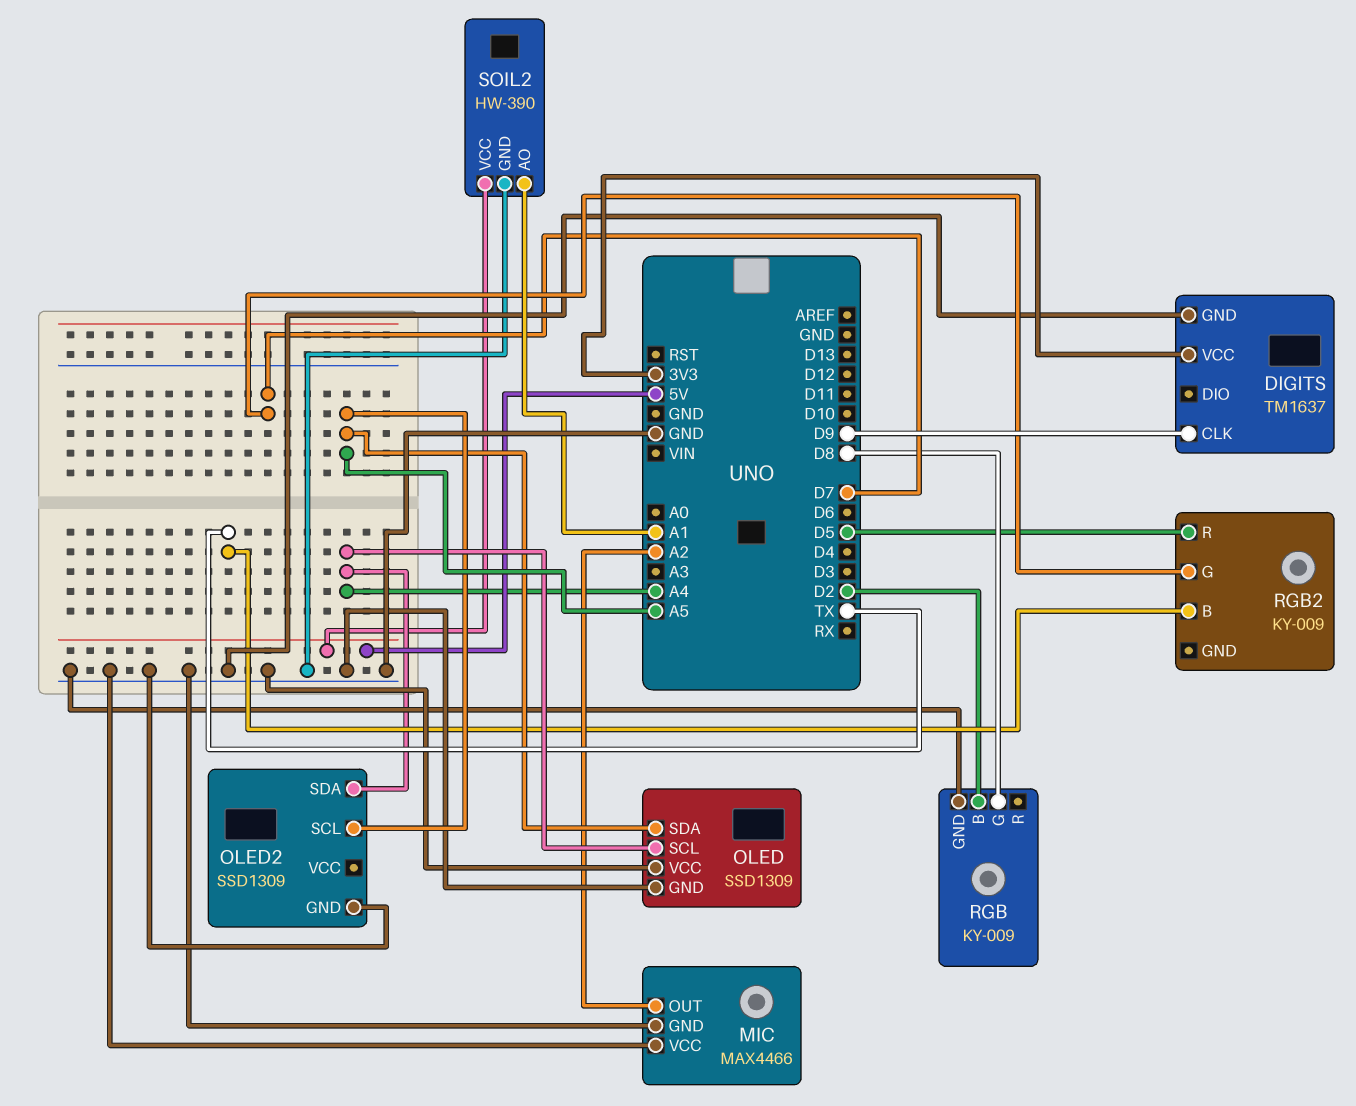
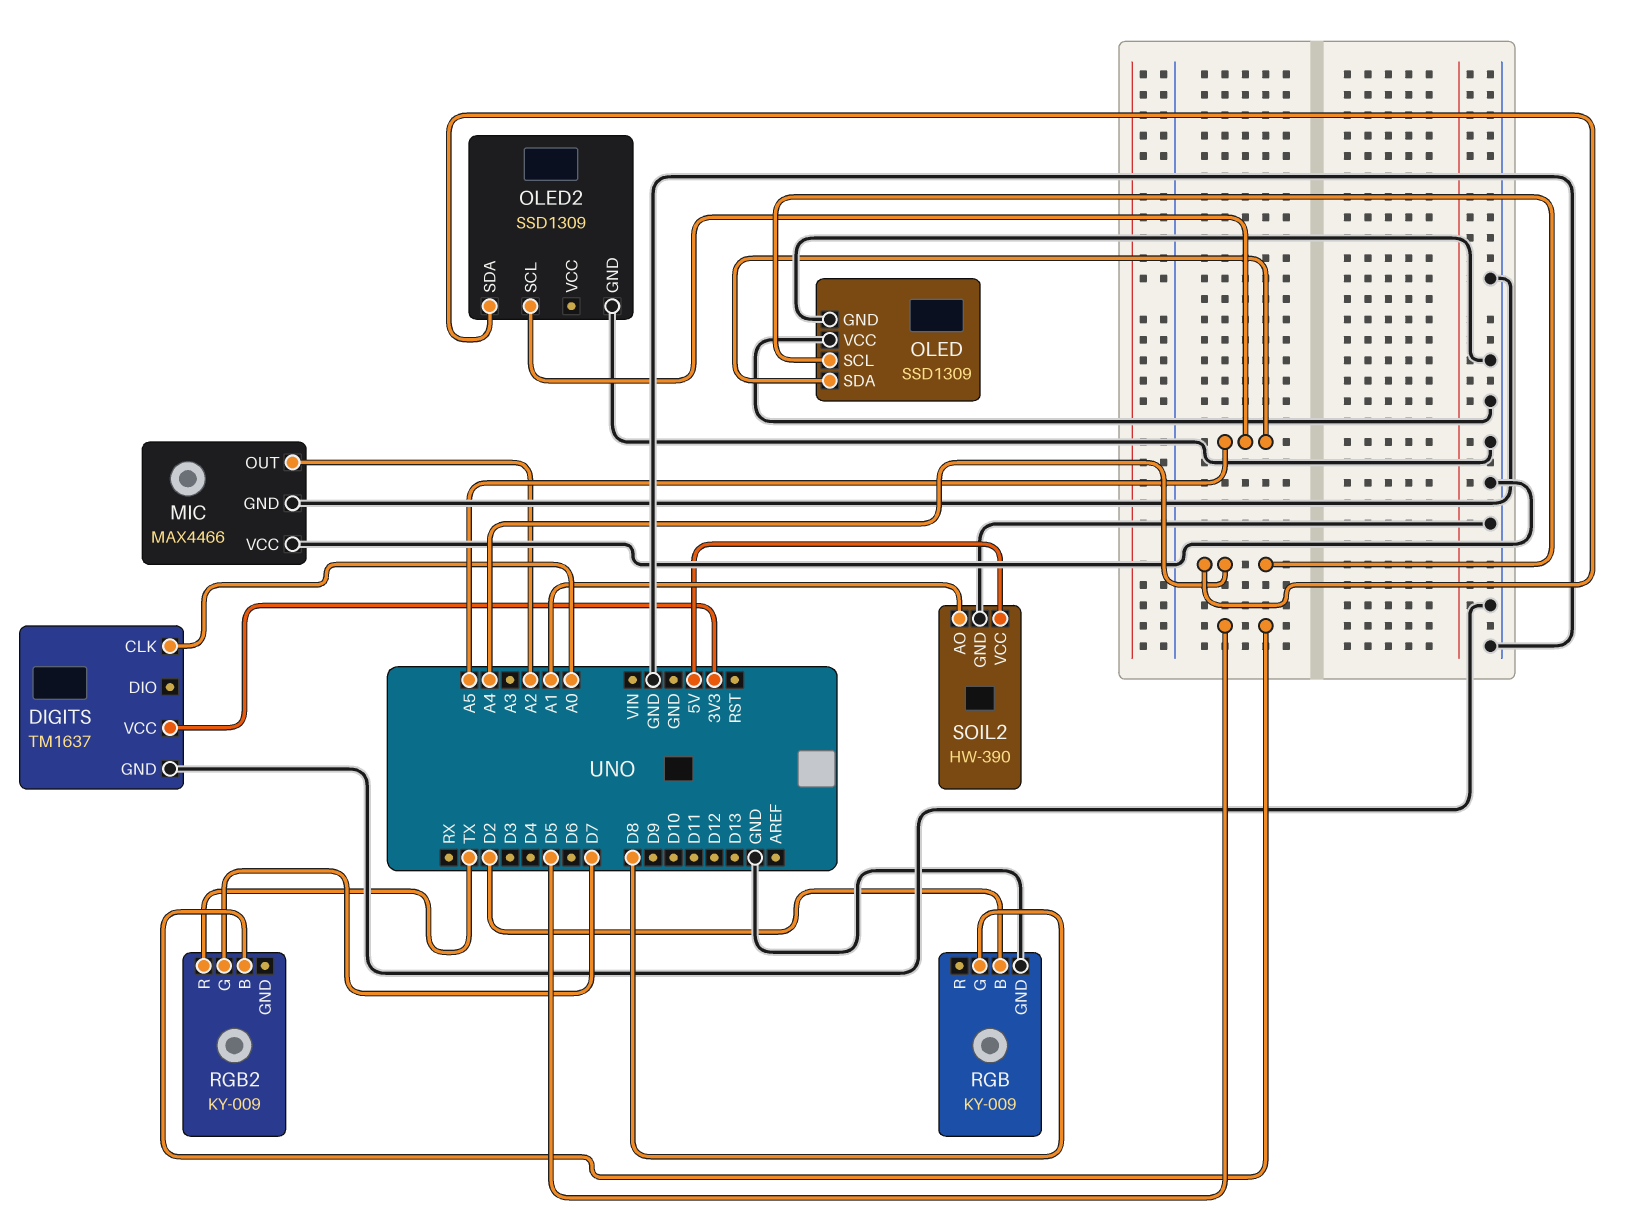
DIGITS pin CLK: D9 -> A0
RGB2 pin B: TX -> D5
RGB2 pin R: D5 -> TX

